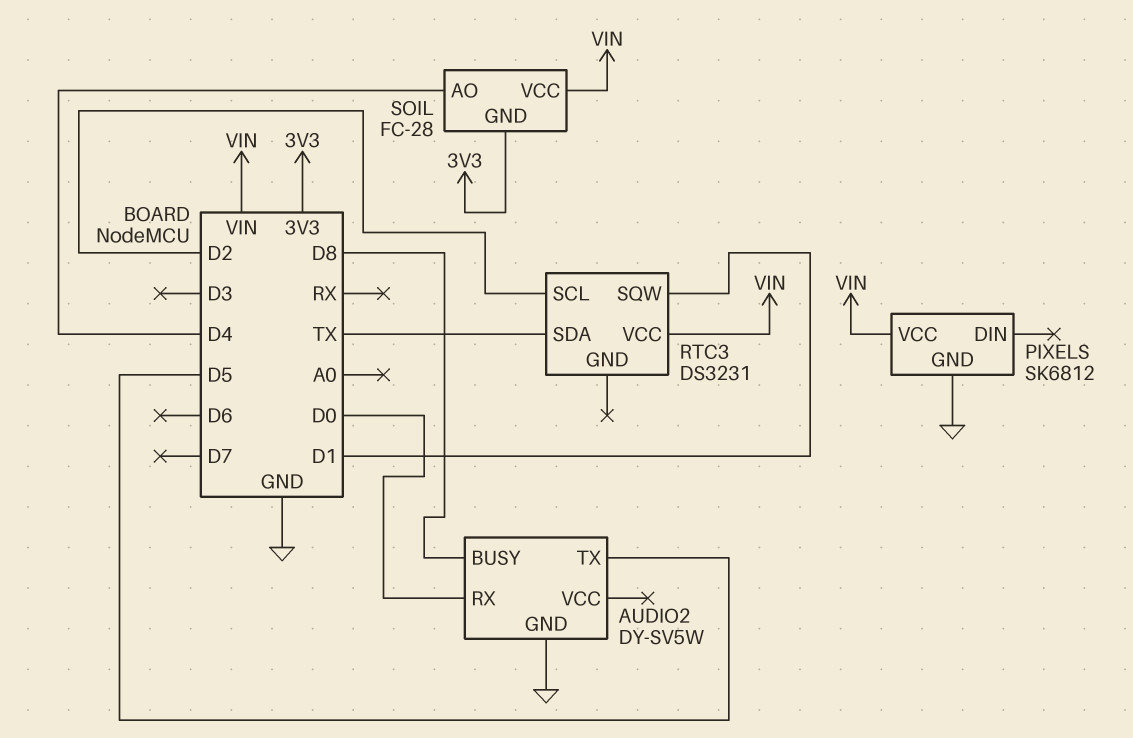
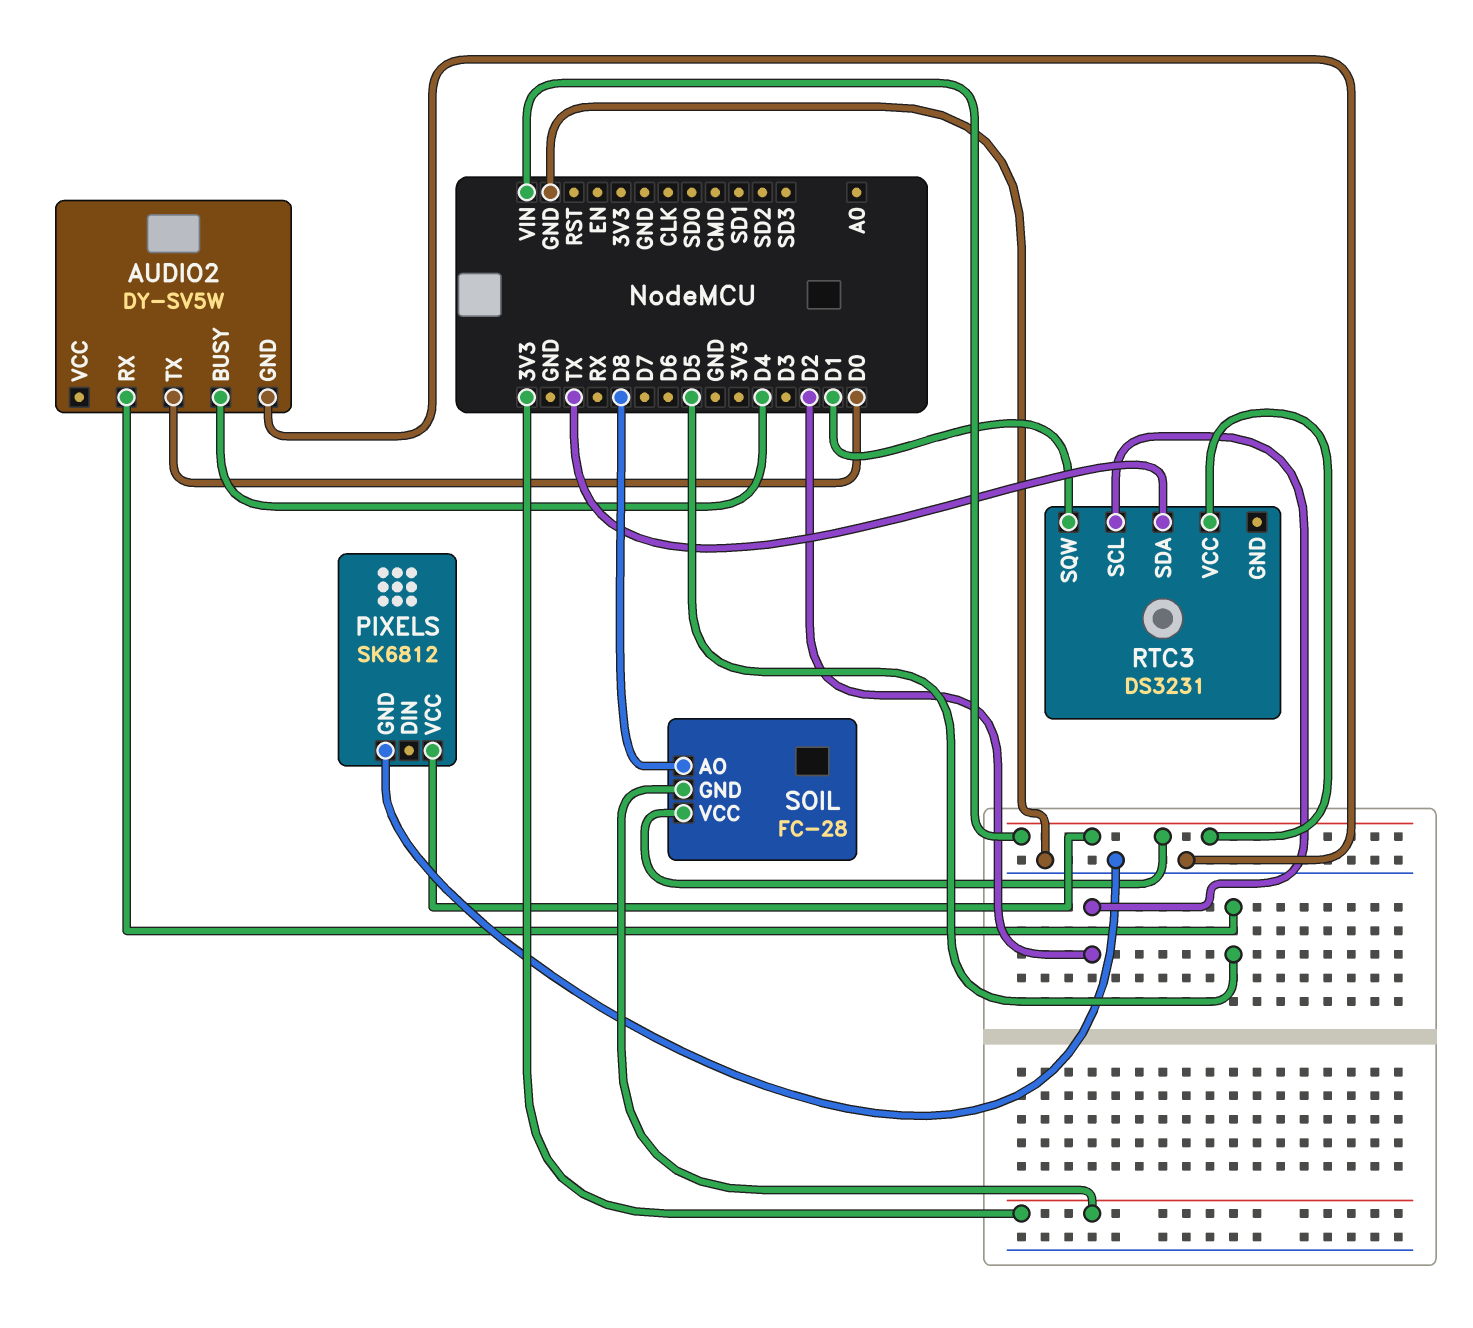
AUDIO2 pin BUSY: D8 -> D4
AUDIO2 pin RX: D0 -> D5
AUDIO2 pin TX: D5 -> D0
SOIL pin AO: D4 -> D8

